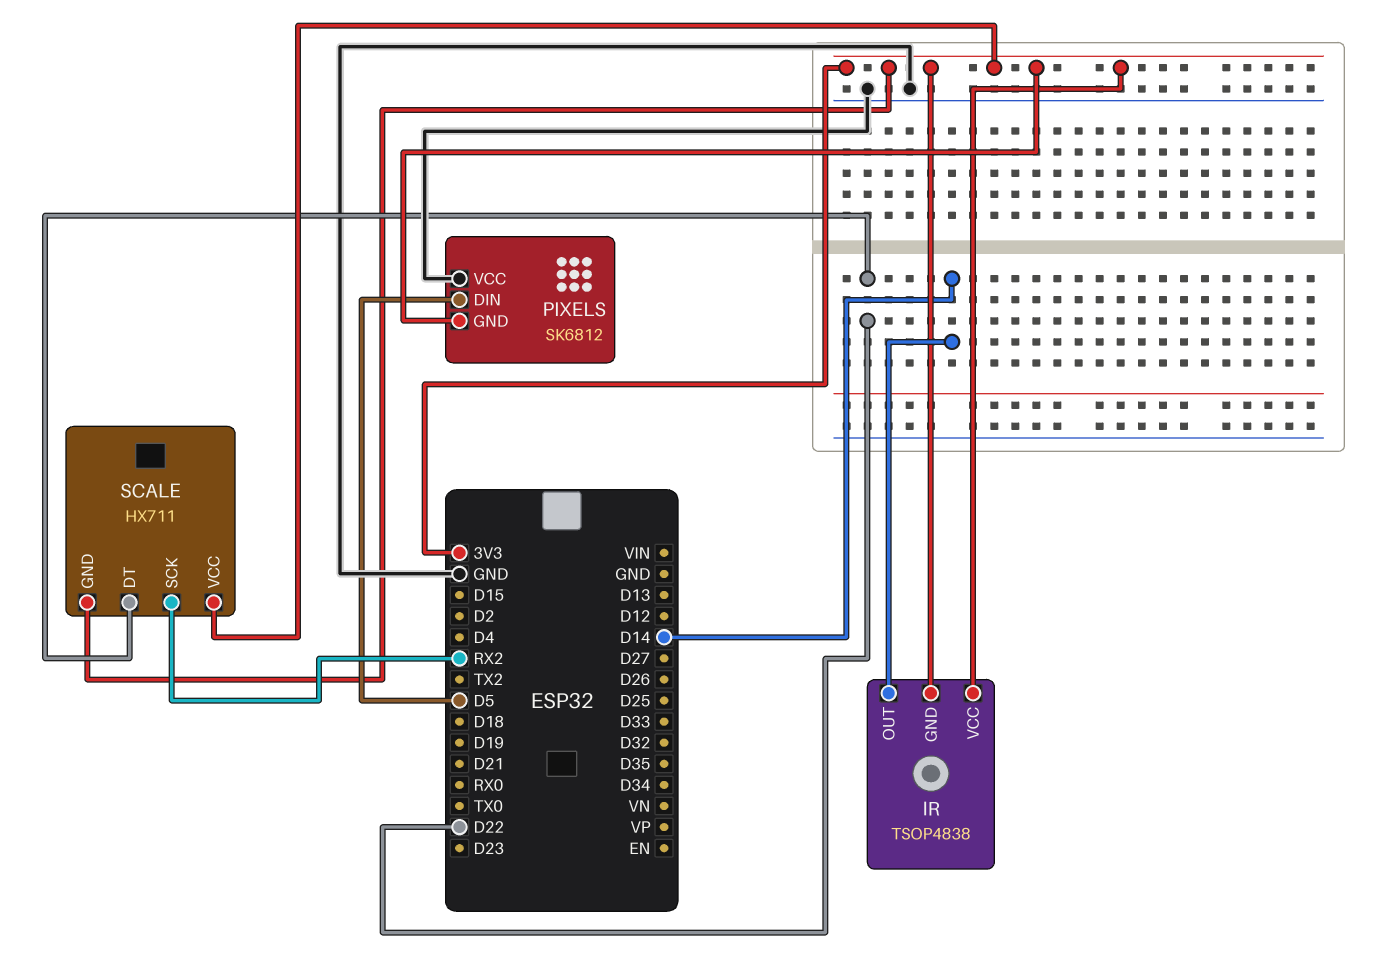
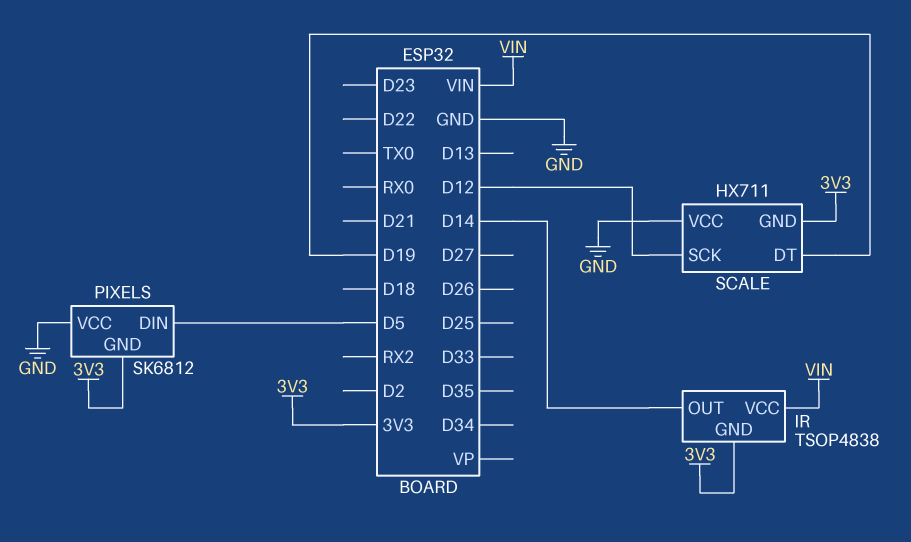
IR pin VCC: 3V3 -> VIN
SCALE pin DT: D22 -> D19
SCALE pin SCK: RX2 -> D12
SCALE pin VCC: 3V3 -> GND

